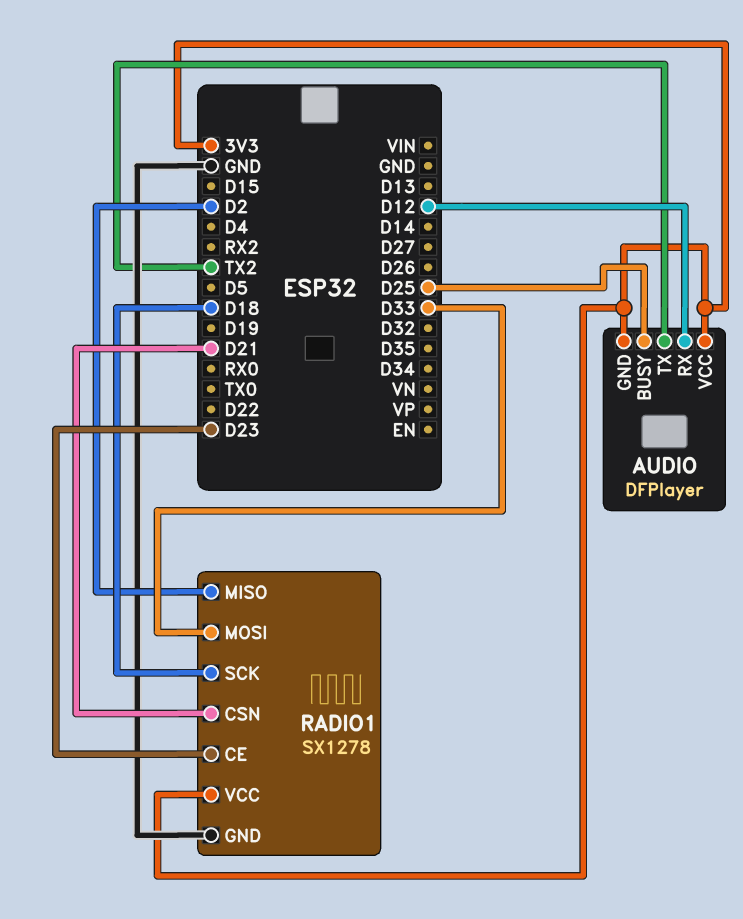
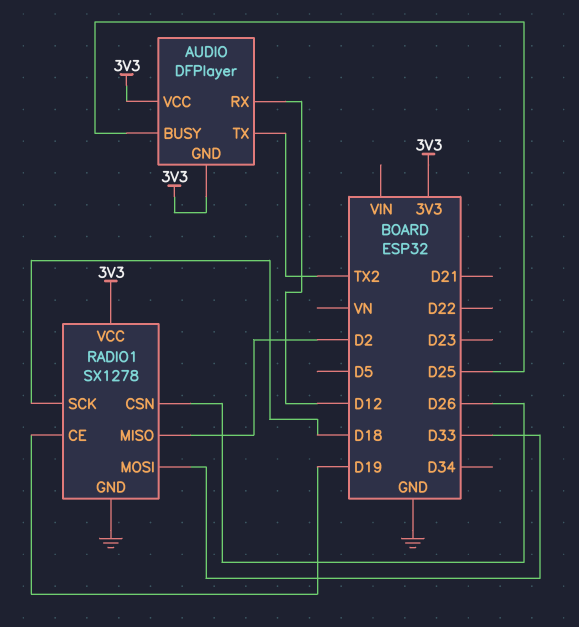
RADIO1 pin CE: D23 -> D19
RADIO1 pin CSN: D21 -> D26

